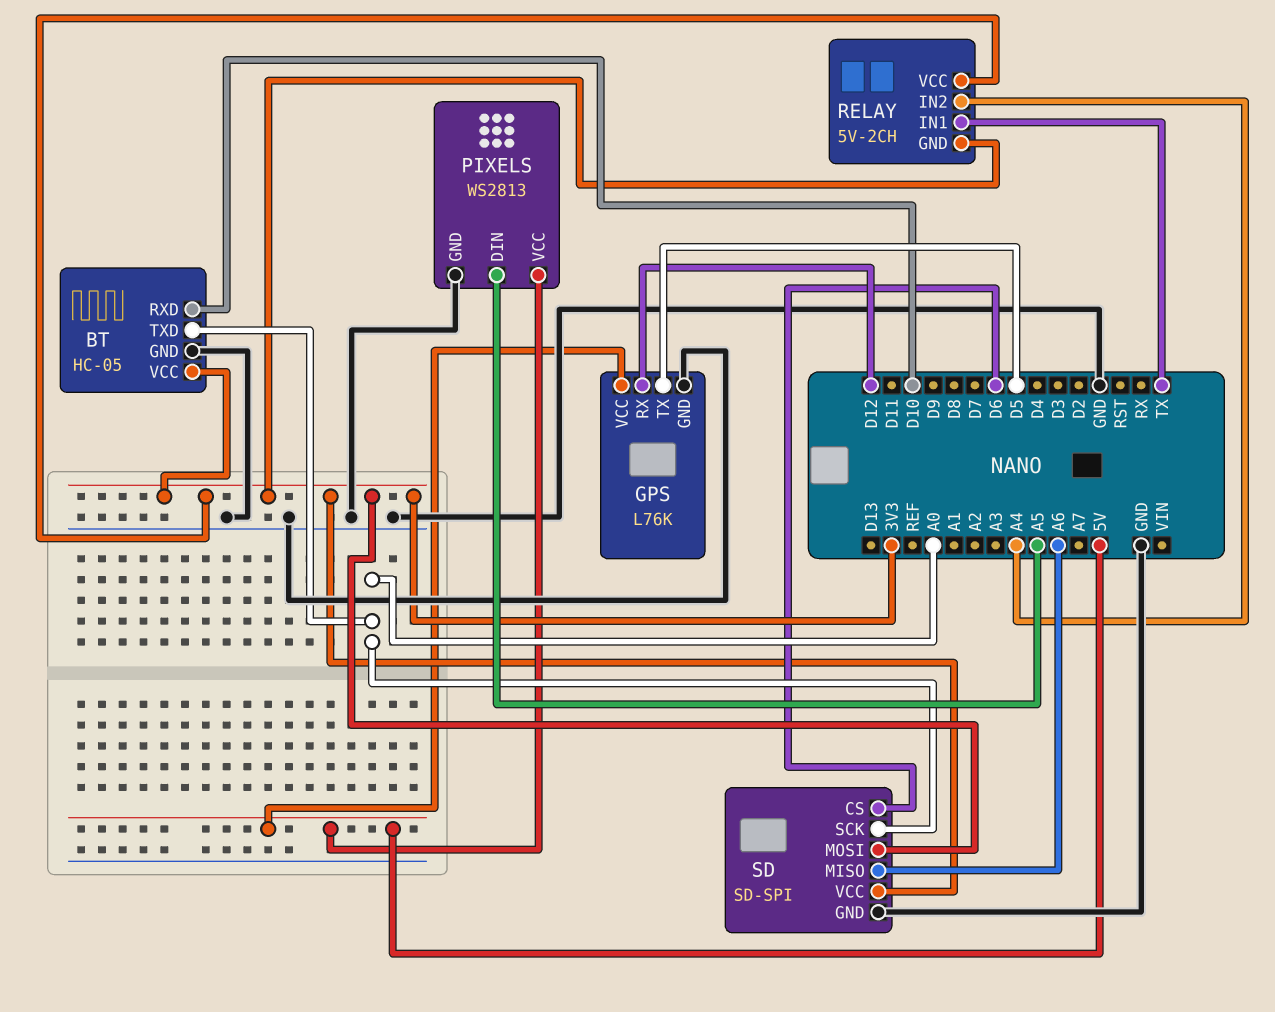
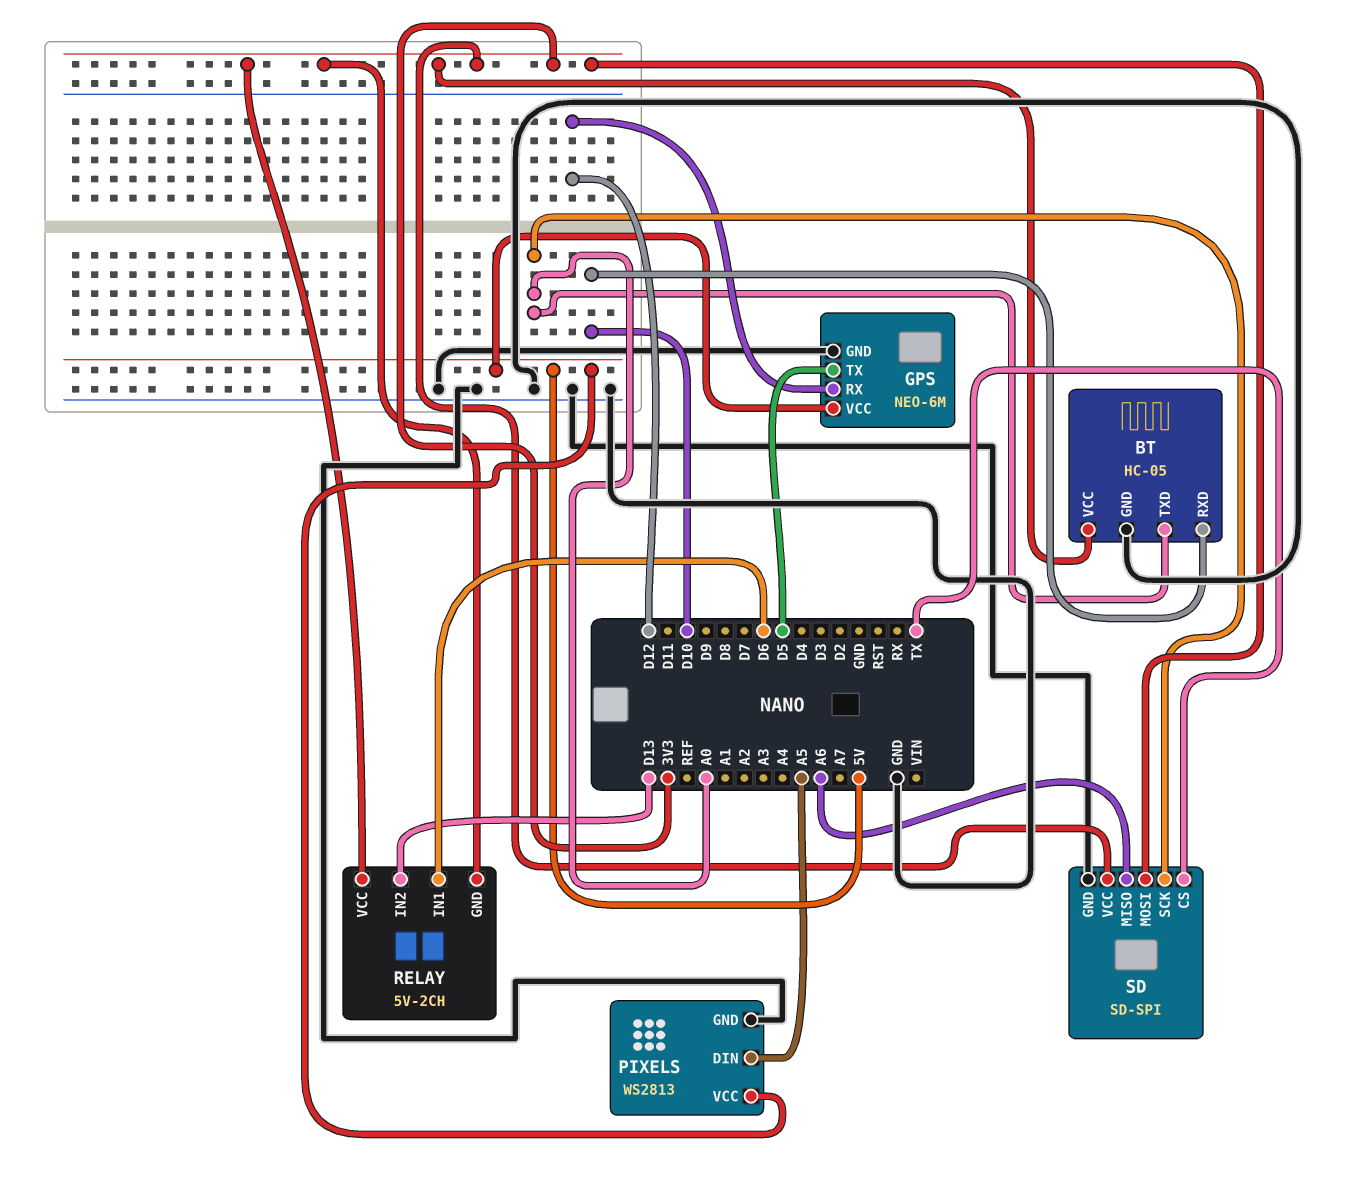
GPS: L76K -> NEO-6M
RELAY pin IN1: TX -> D6
RELAY pin IN2: A4 -> D13
SD pin CS: D6 -> TX

